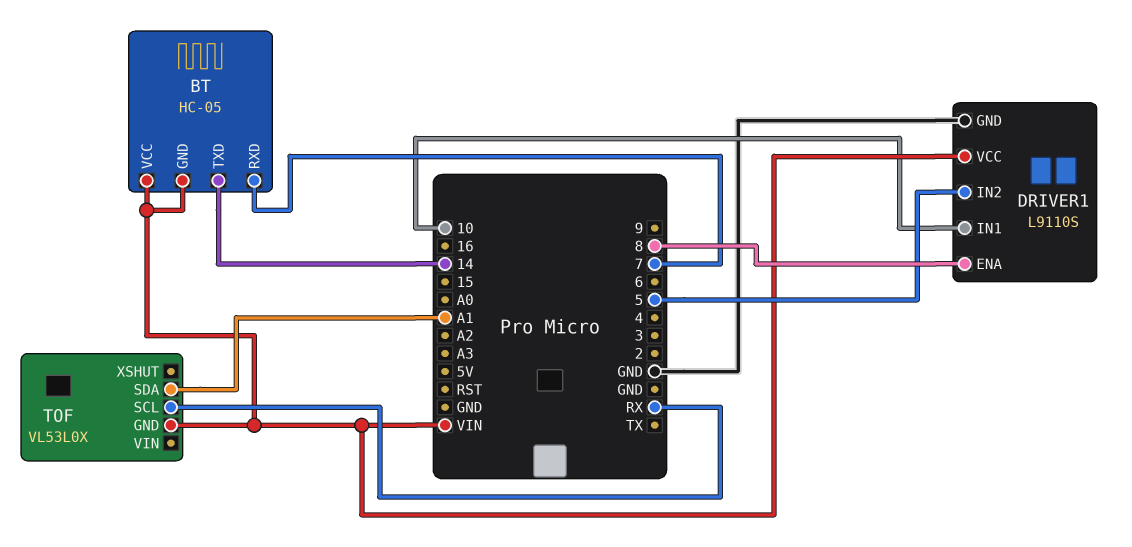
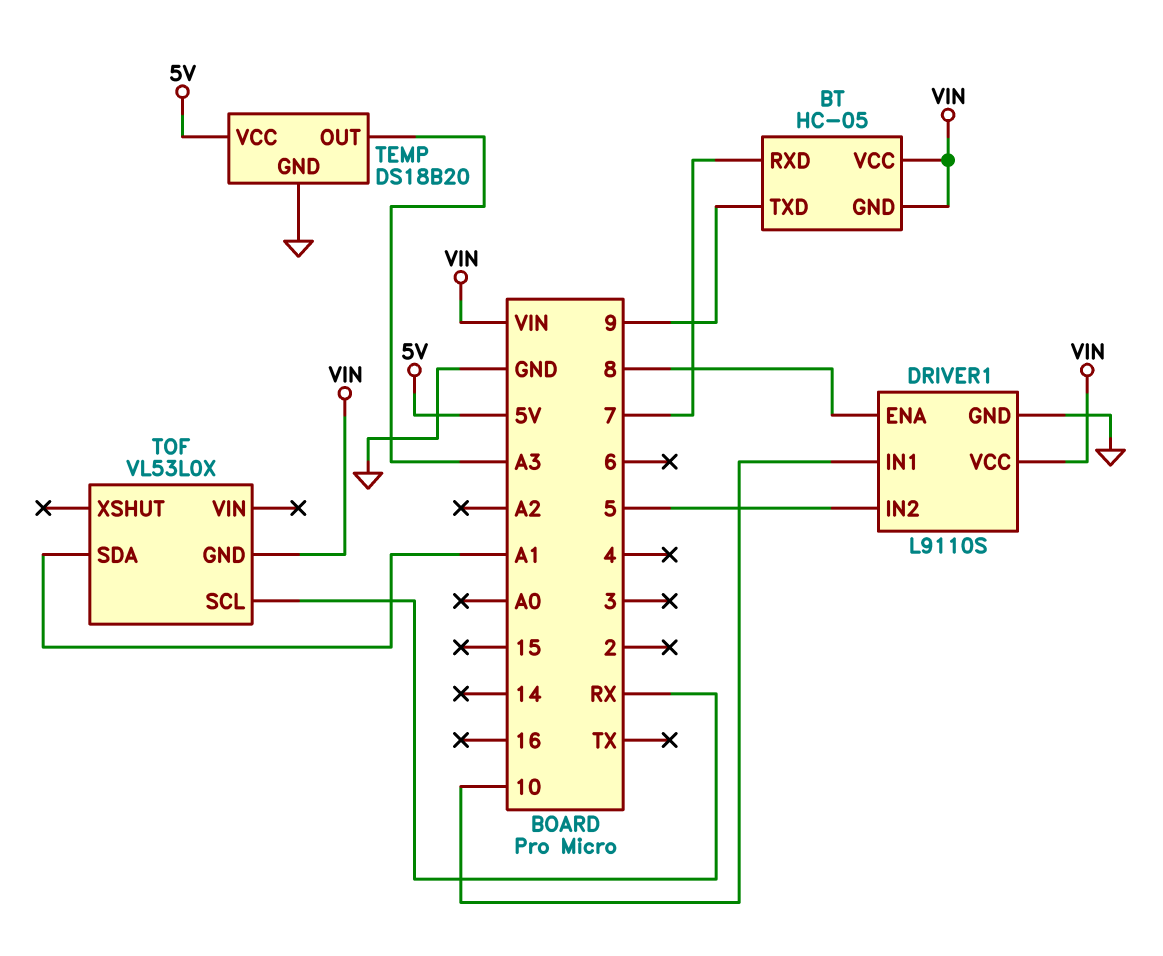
BT pin TXD: 14 -> 9
TEMP: none -> DS18B20
TEMP pin GND: none -> GND
TEMP pin OUT: none -> A3
TEMP pin VCC: none -> 5V

